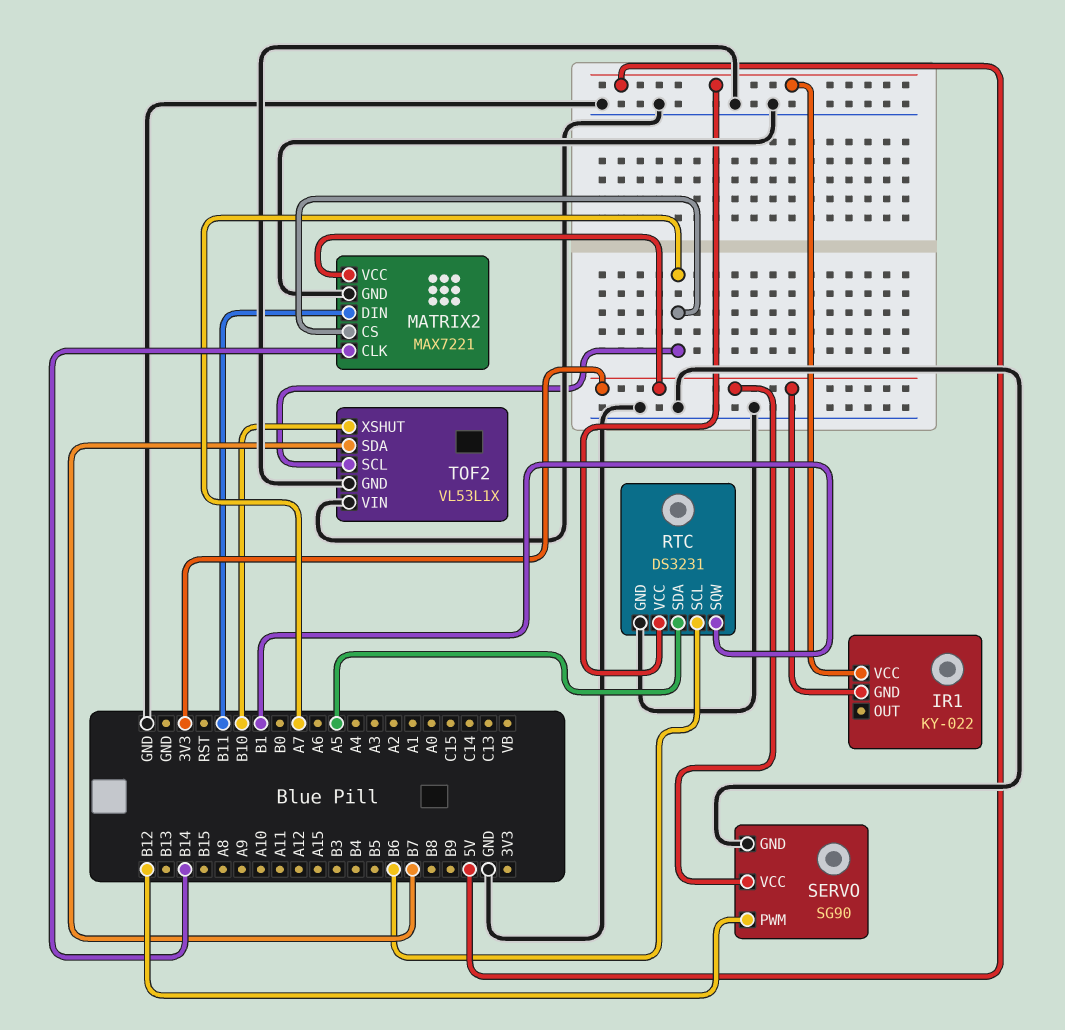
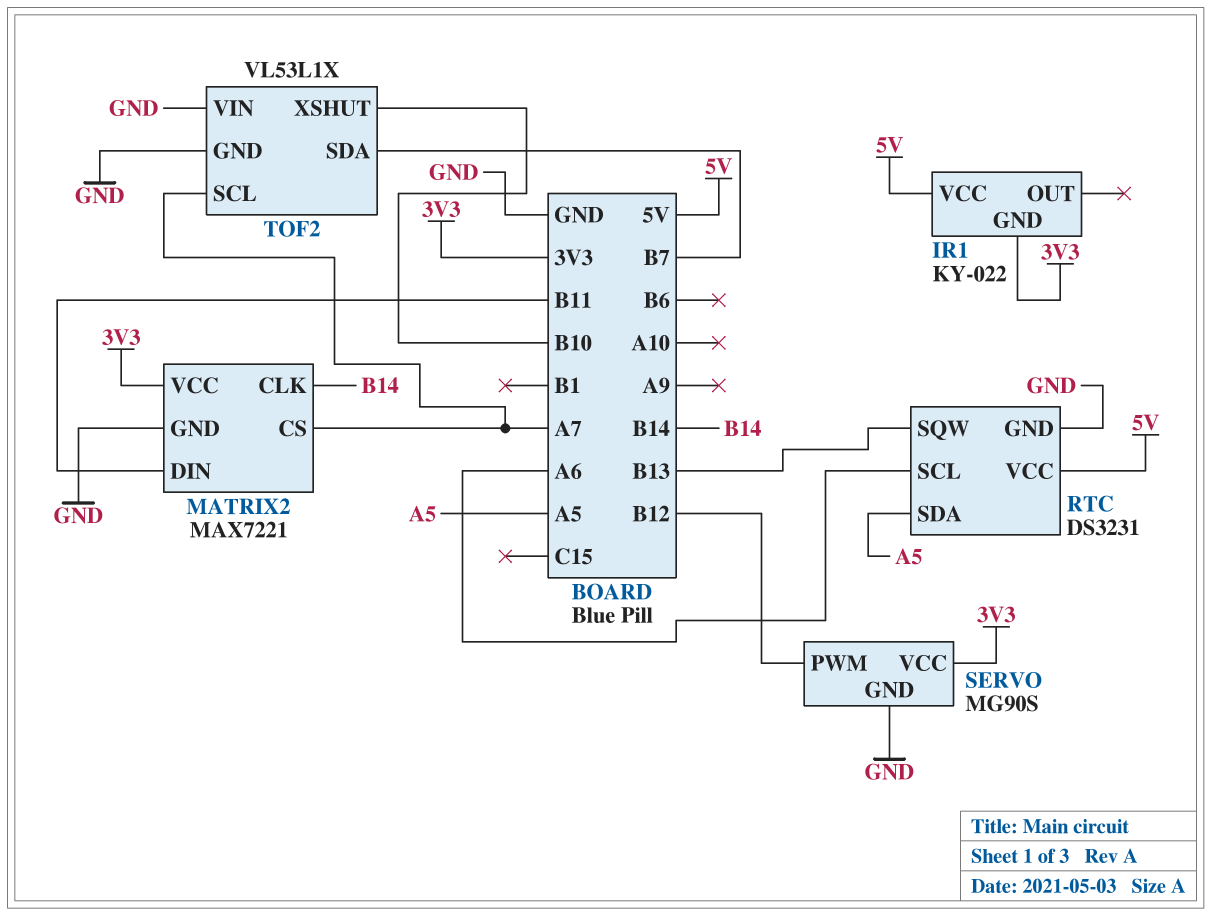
RTC pin SCL: B6 -> A6
RTC pin SQW: B1 -> B13
SERVO: SG90 -> MG90S

